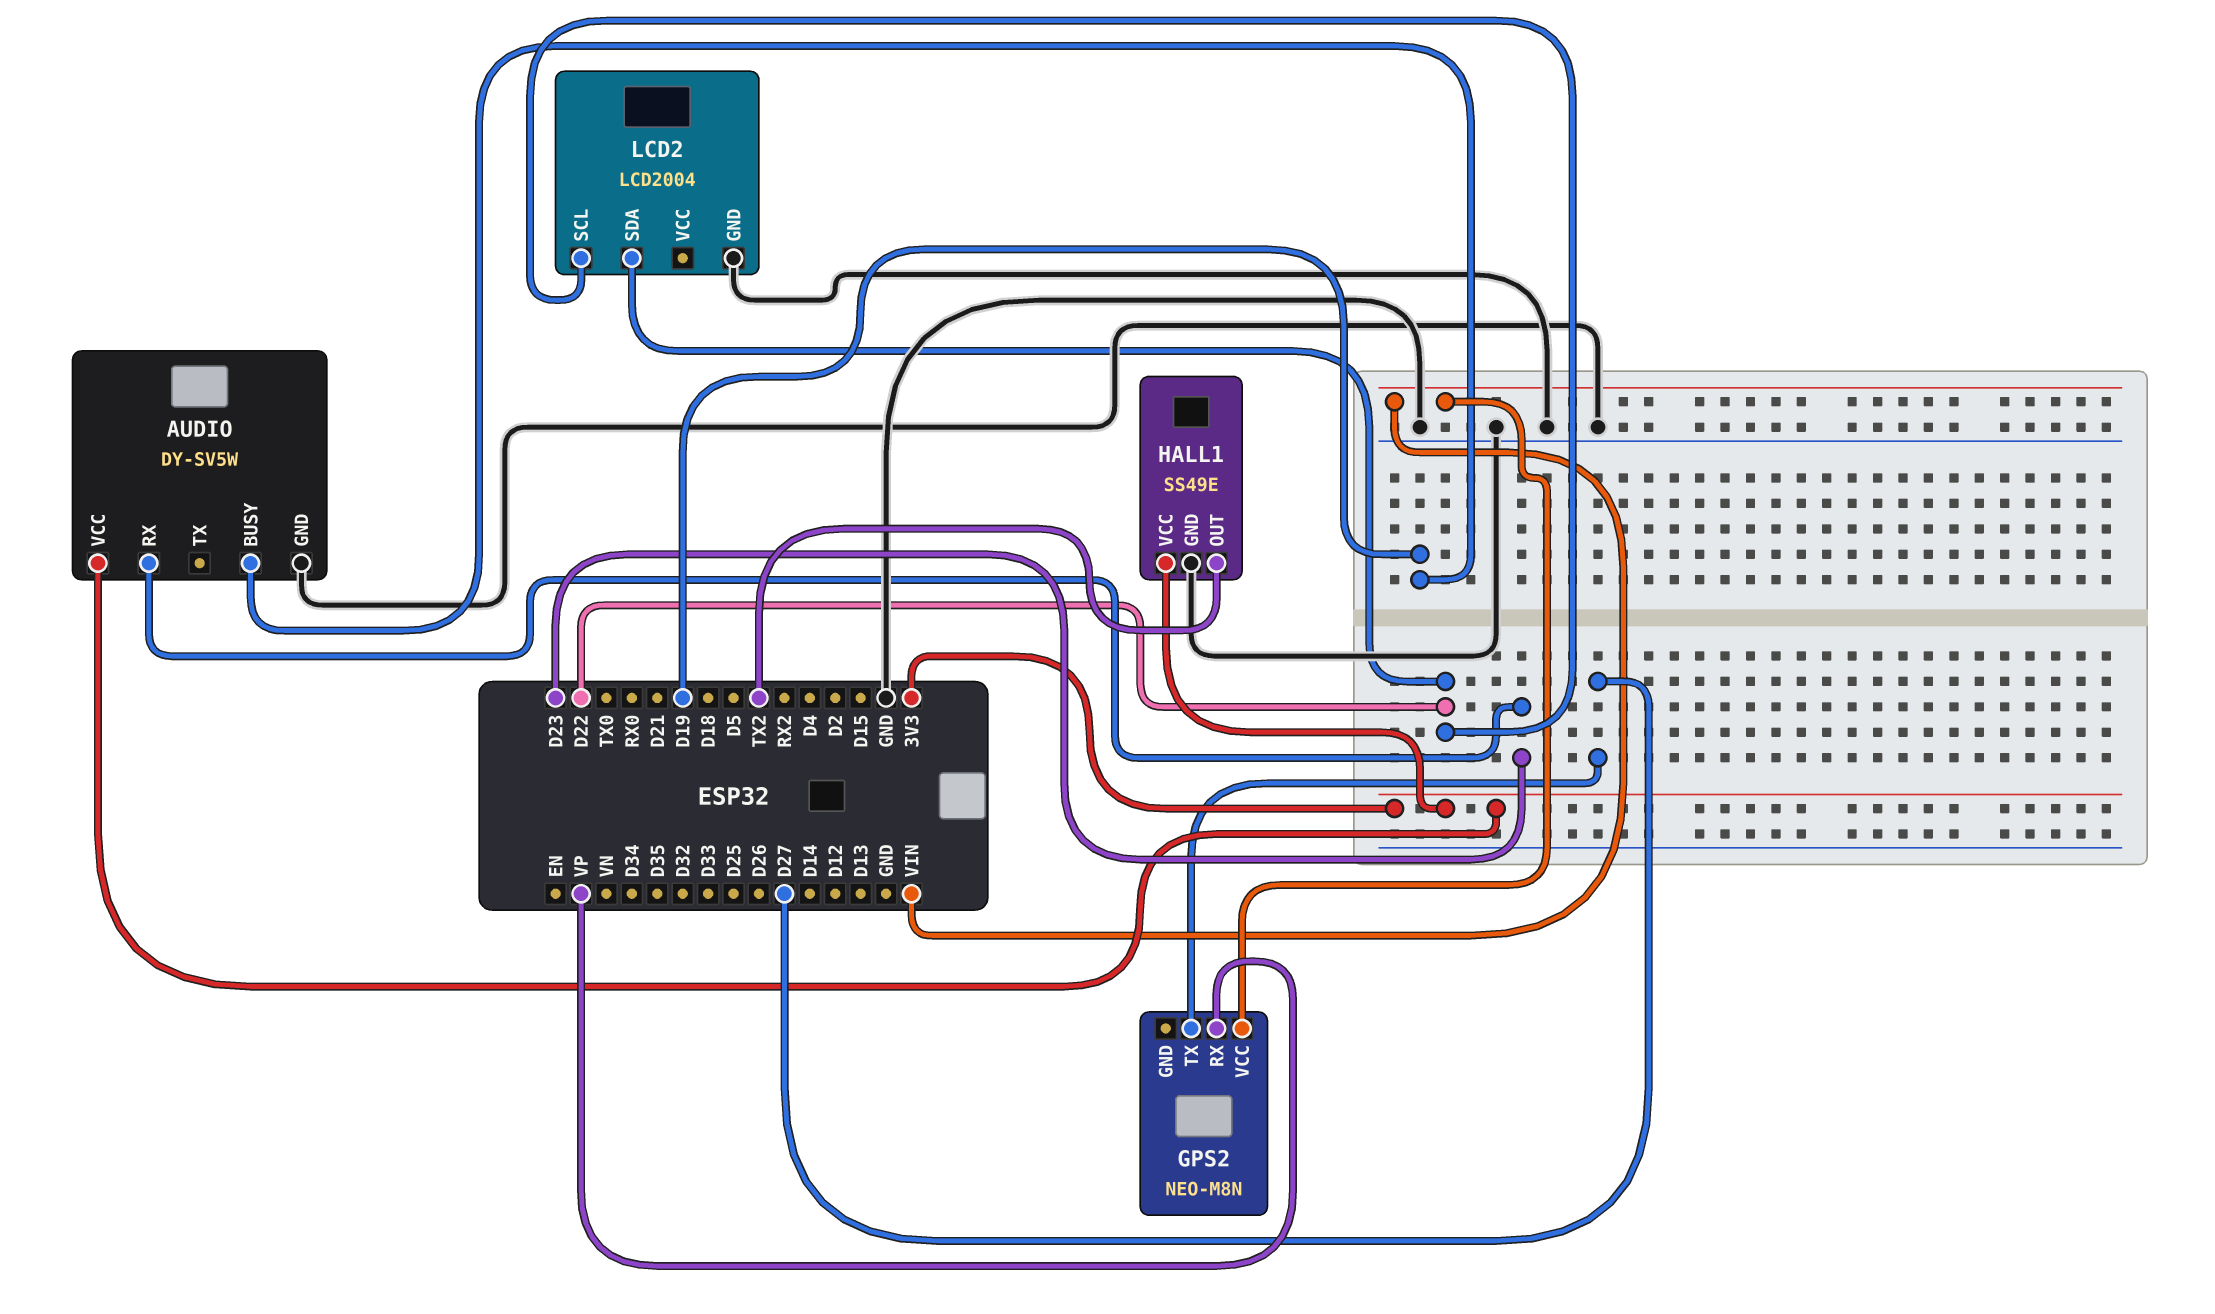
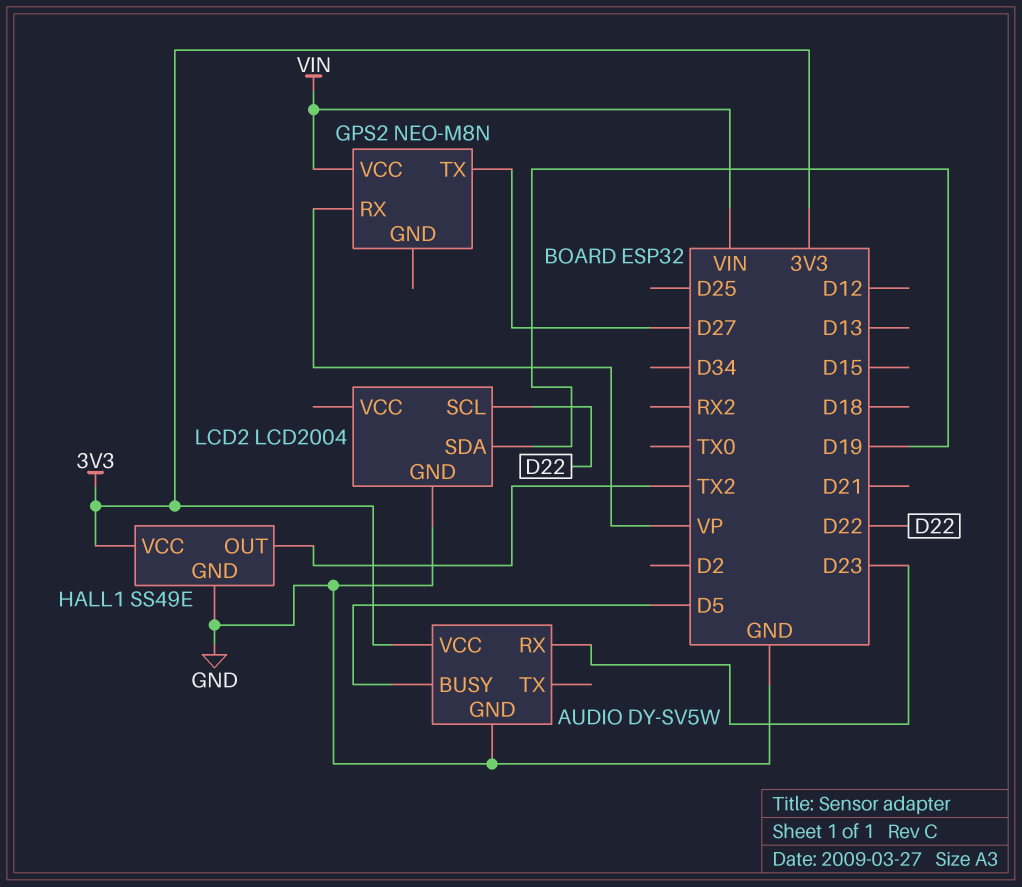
AUDIO pin BUSY: D19 -> D5
LCD2 pin SDA: D22 -> D19

